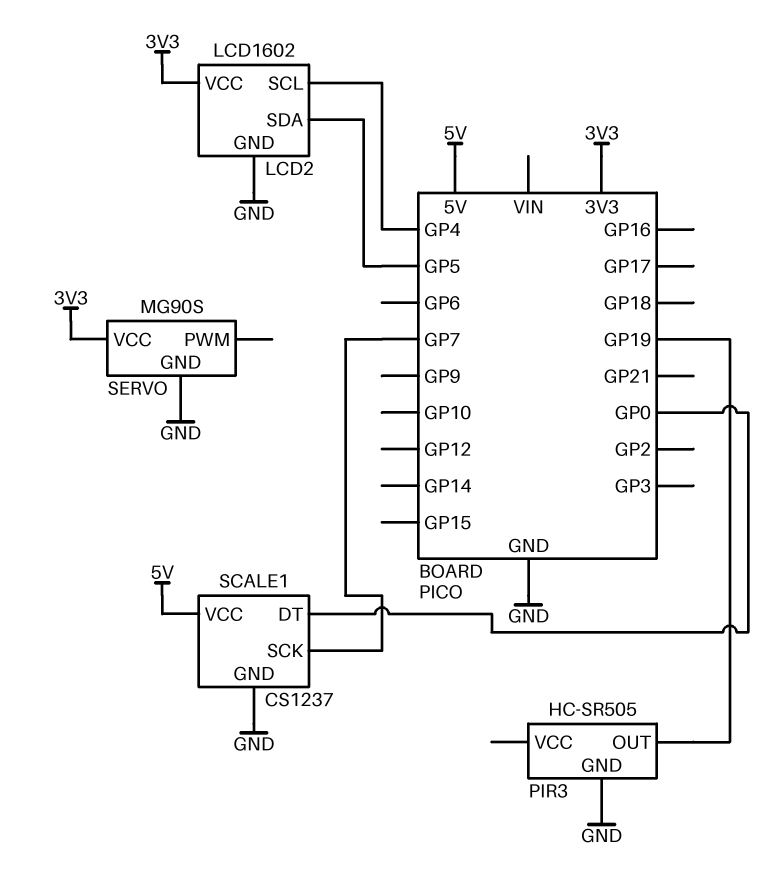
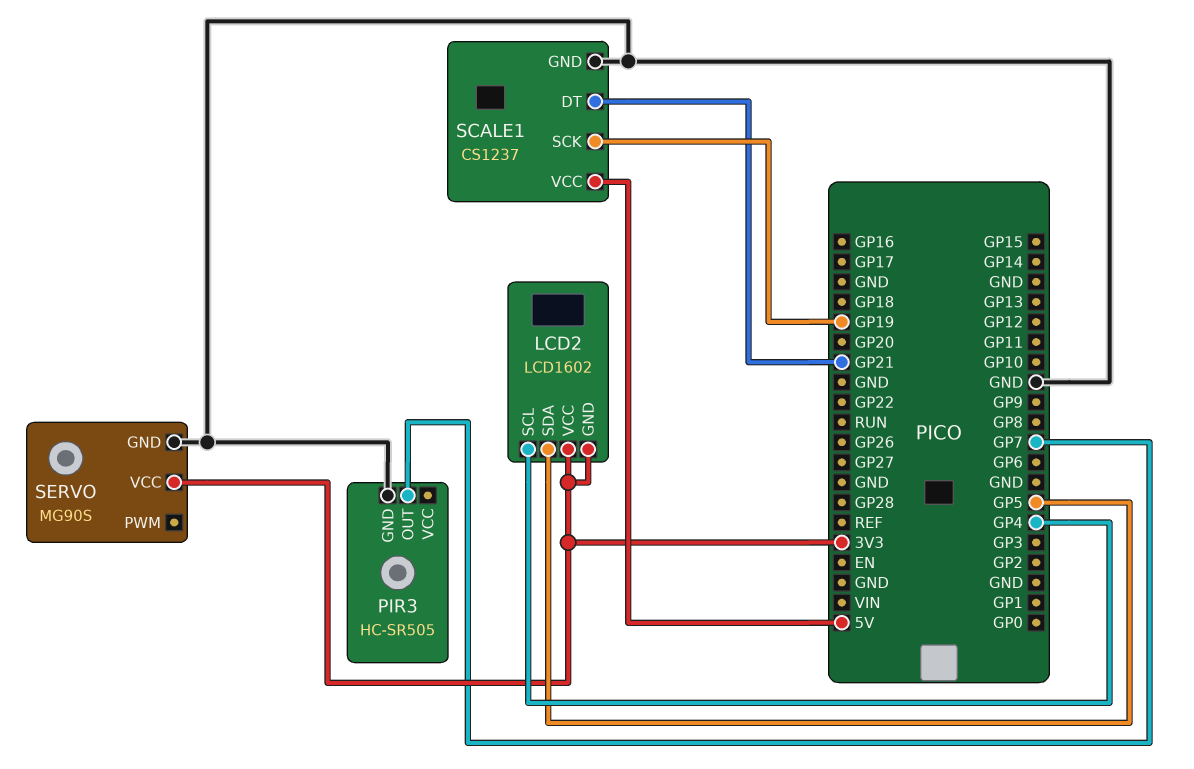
LCD2 pin GND: GND -> 3V3
PIR3 pin OUT: GP19 -> GP7
SCALE1 pin DT: GP0 -> GP21
SCALE1 pin SCK: GP7 -> GP19

